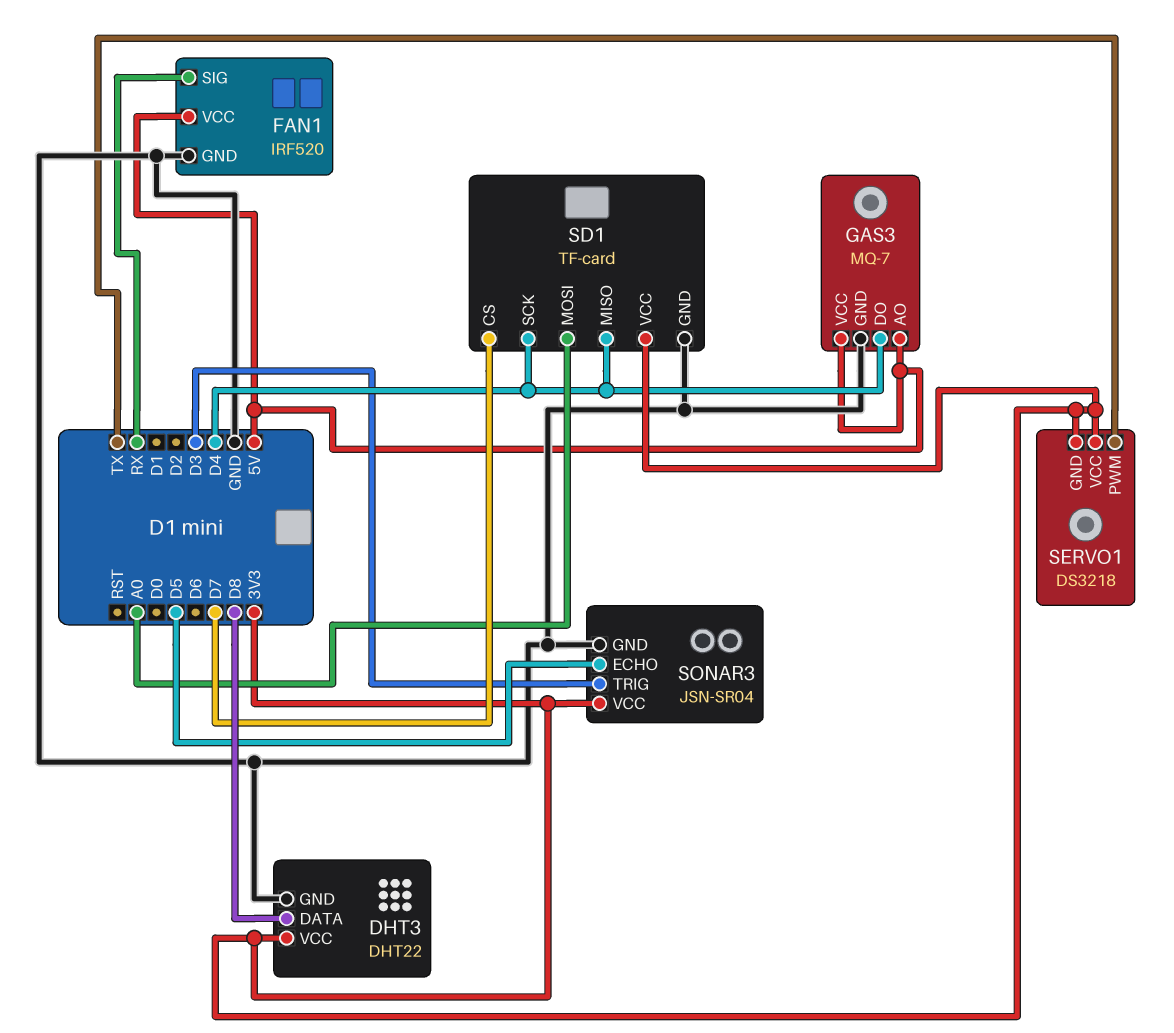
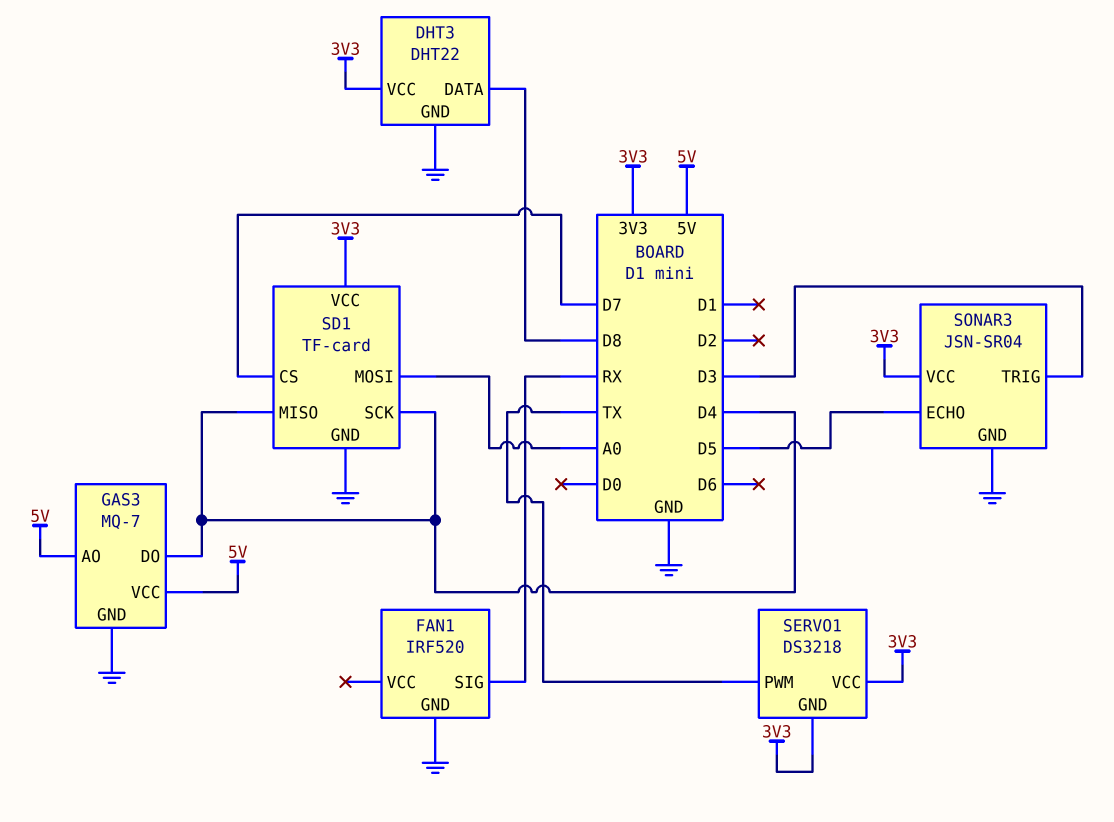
FAN1 pin VCC: 5V -> none

